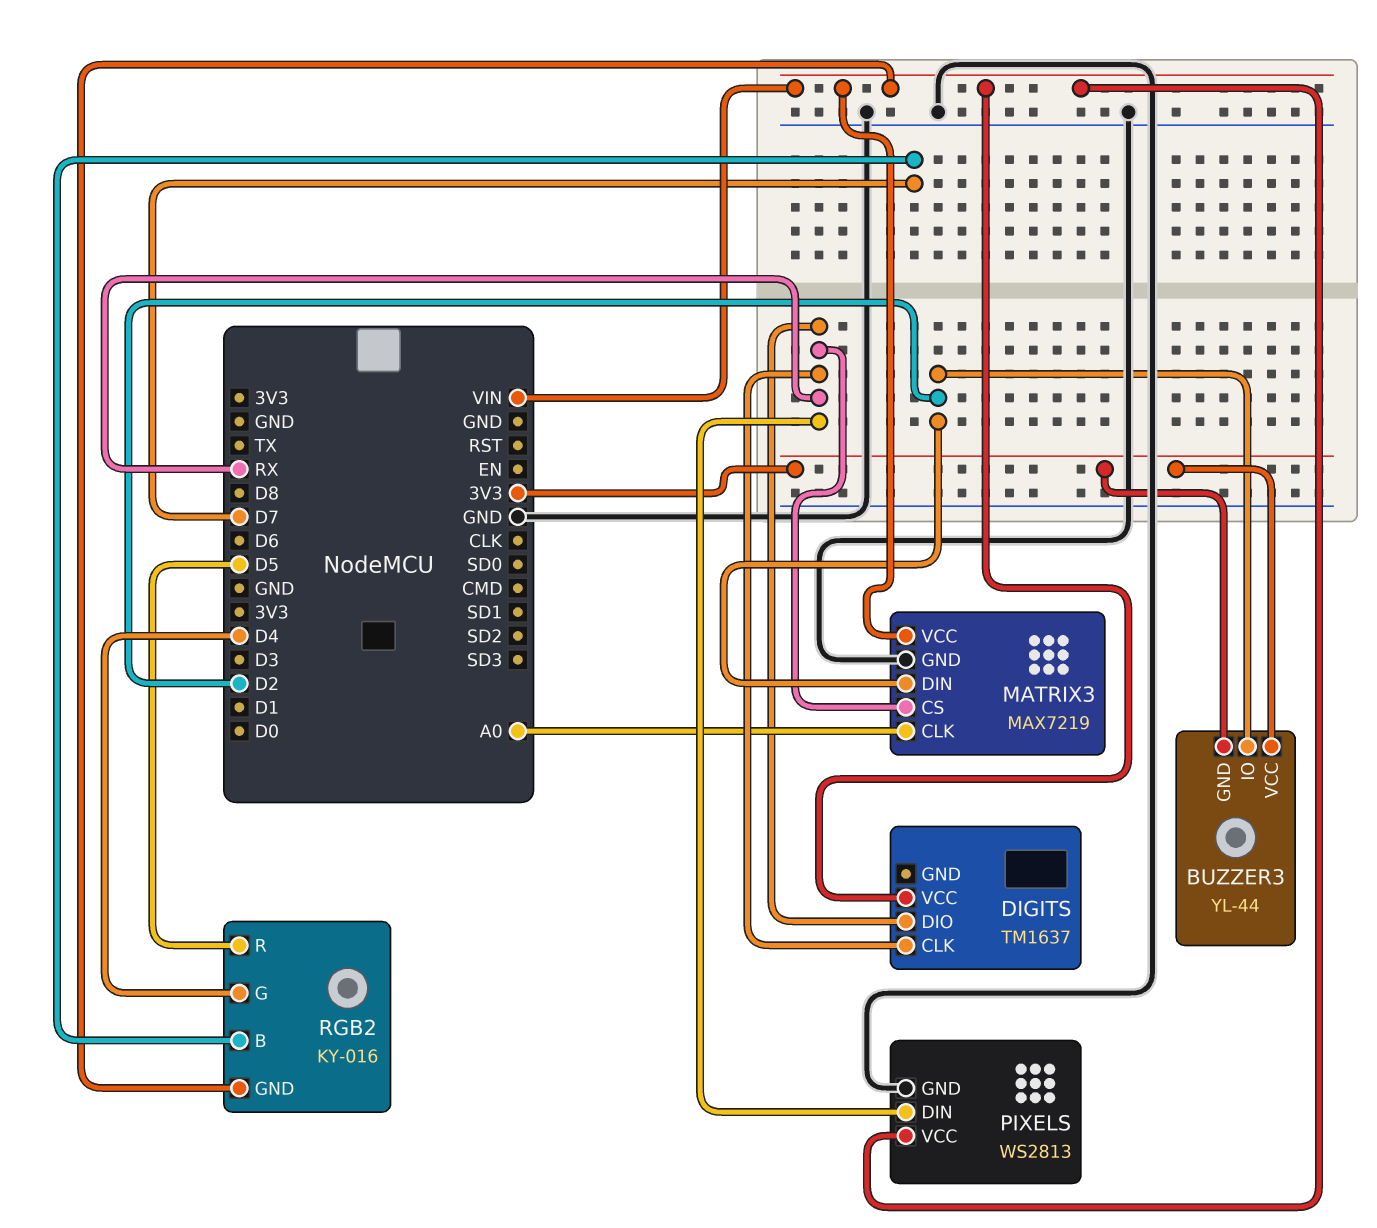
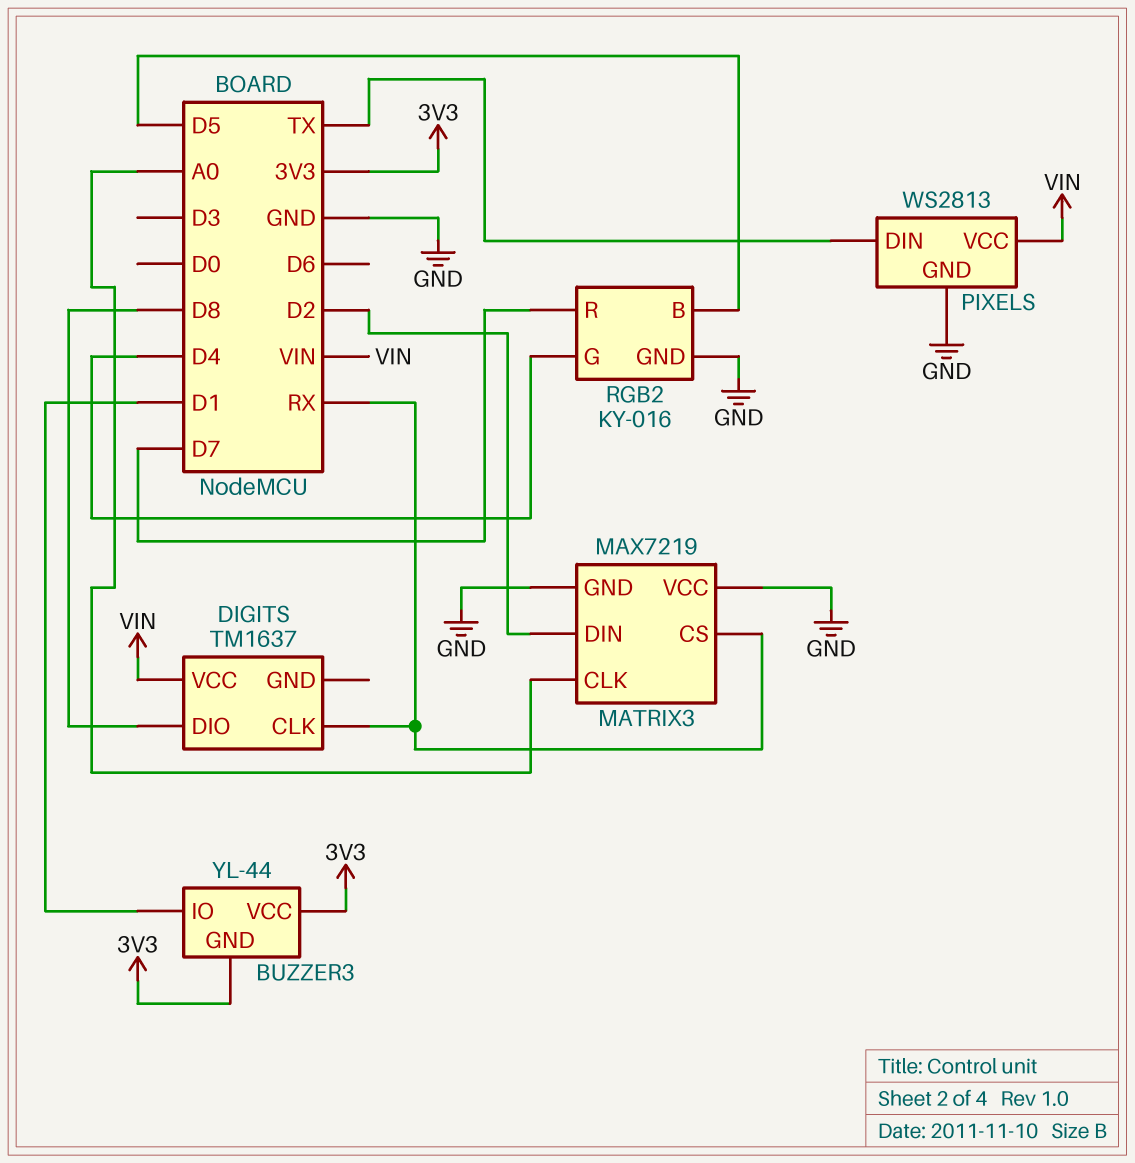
BUZZER3 pin IO: D2 -> D1
DIGITS pin DIO: RX -> D8
MATRIX3 pin VCC: VIN -> GND
PIXELS pin DIN: RX -> TX
RGB2 pin B: D7 -> D5
RGB2 pin GND: VIN -> GND
RGB2 pin R: D5 -> D7

